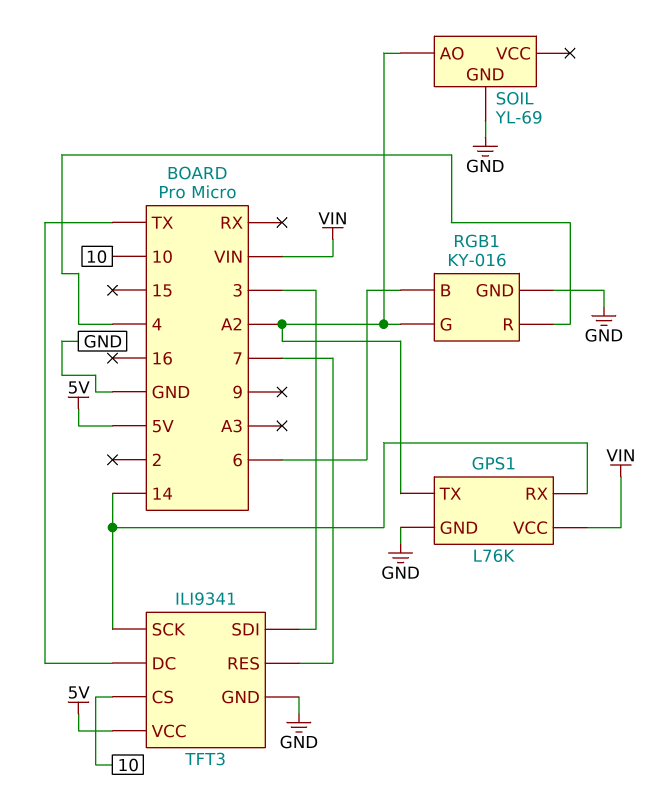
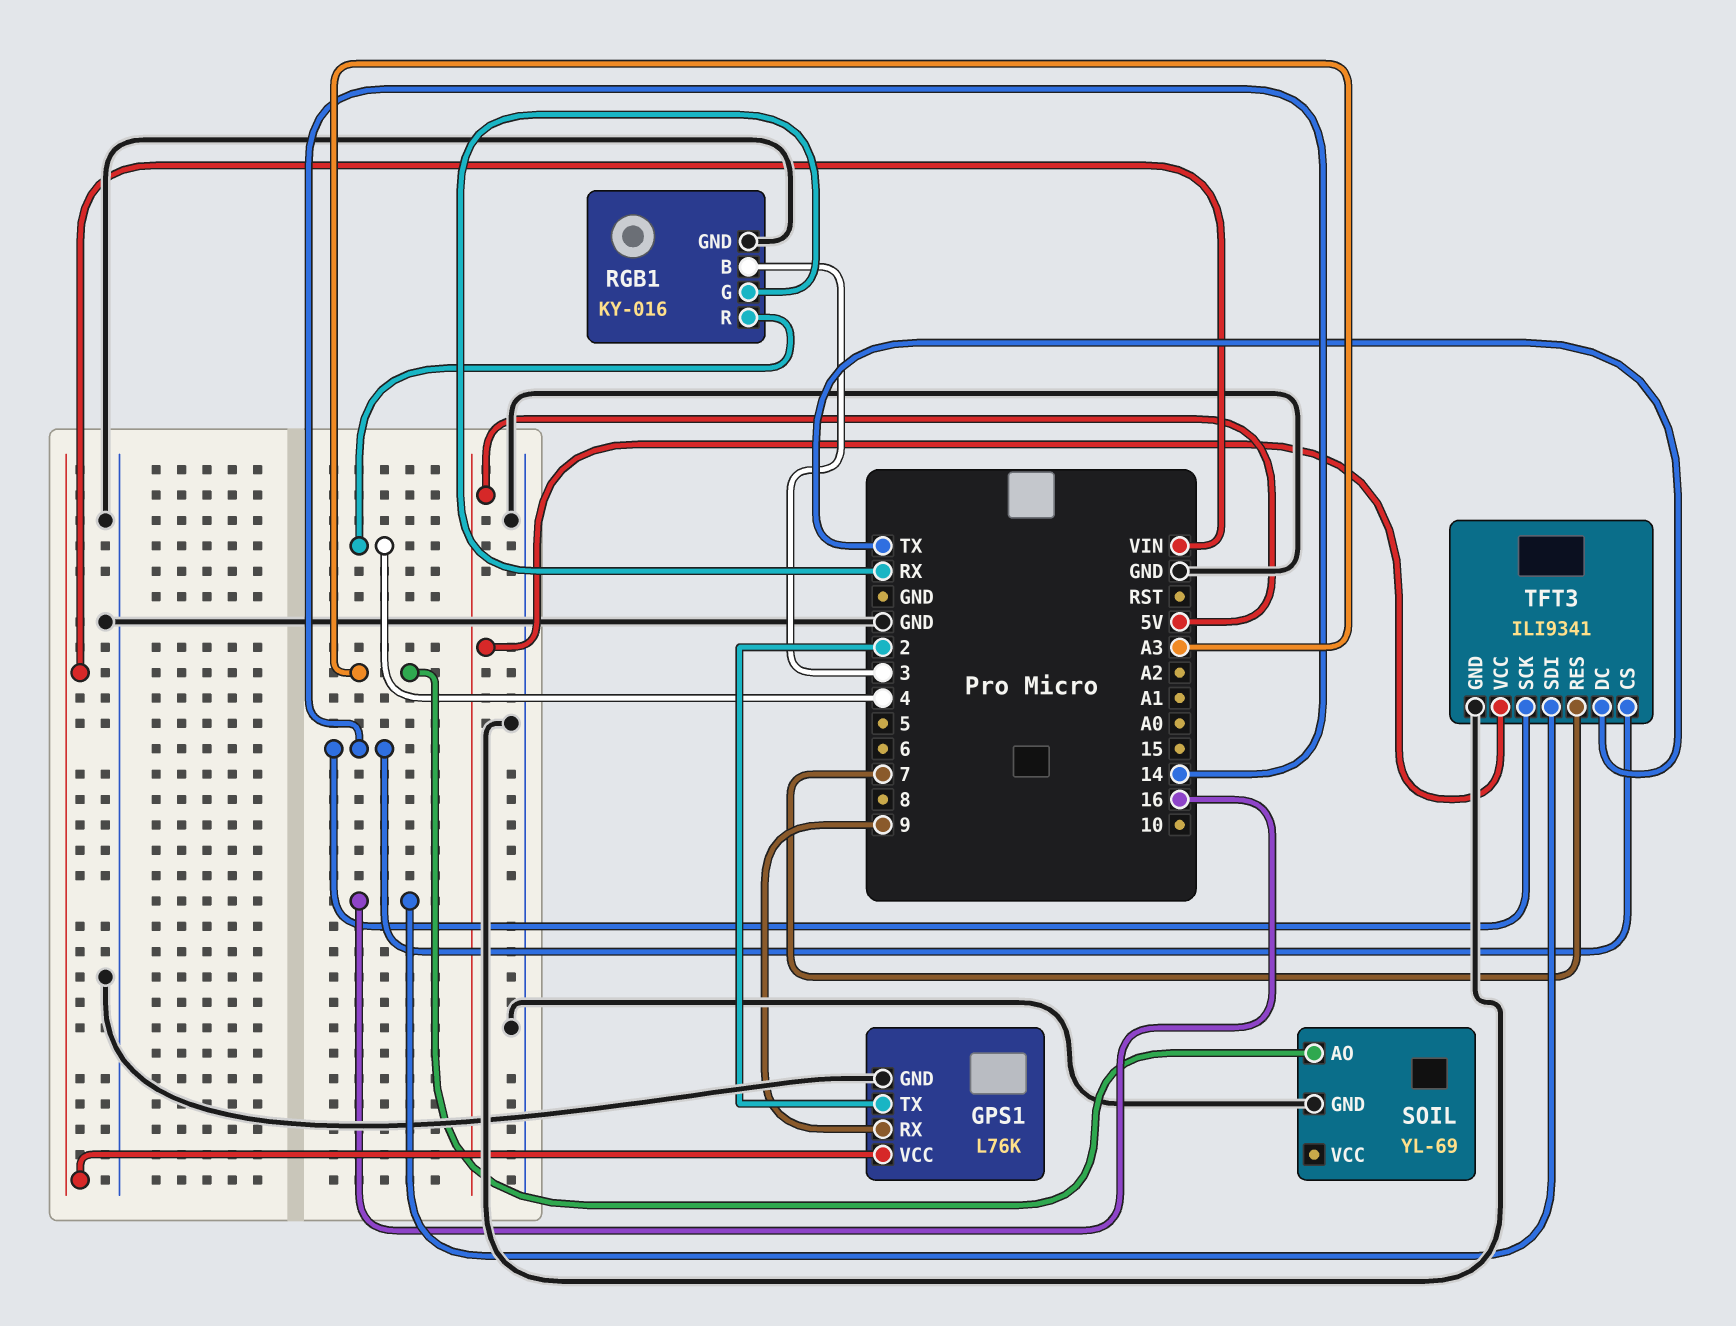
GPS1 pin RX: 14 -> 9
GPS1 pin TX: A2 -> 2
RGB1 pin B: 6 -> 3
RGB1 pin G: A2 -> RX
SOIL pin AO: A2 -> A3
TFT3 pin CS: 10 -> 14
TFT3 pin SDI: 3 -> 16

